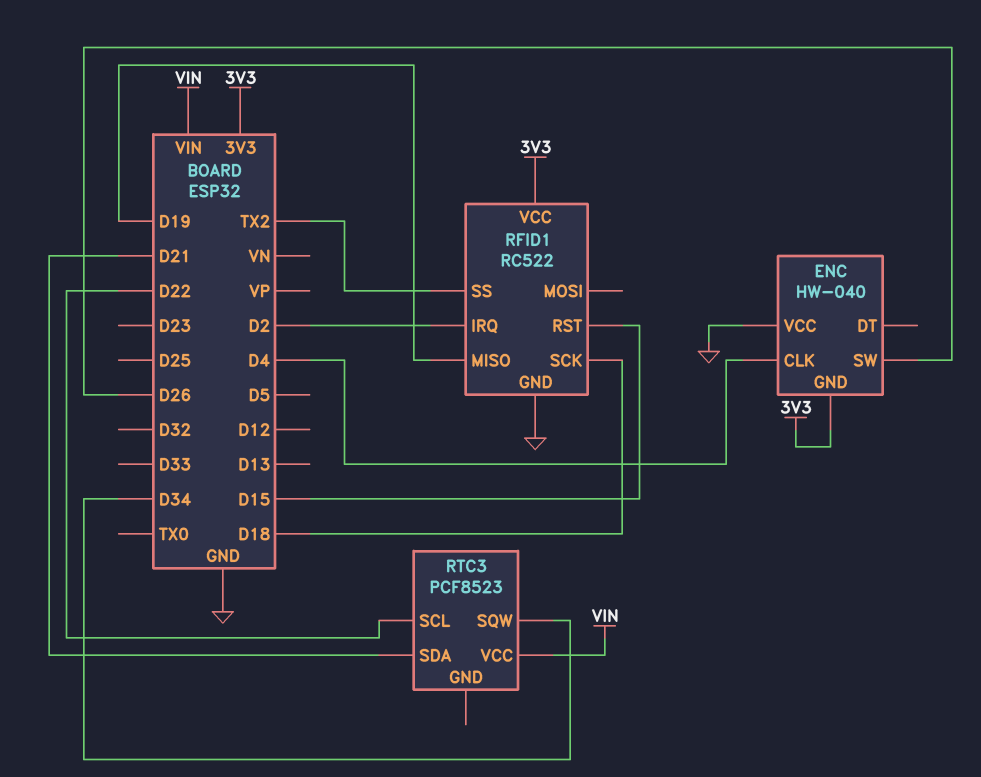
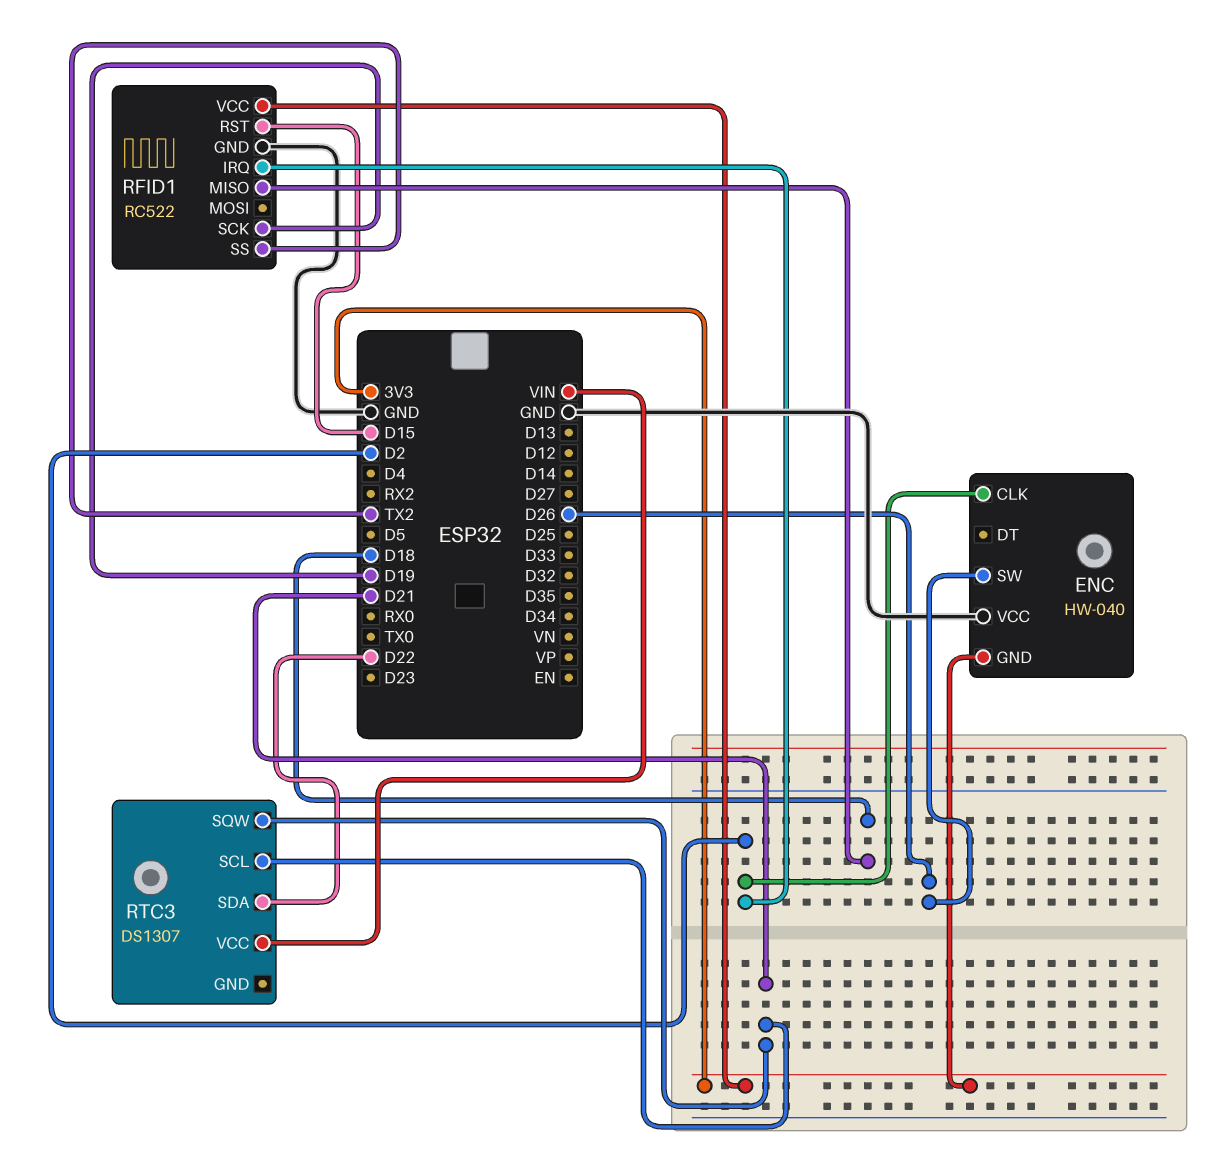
ENC pin CLK: D4 -> D2
RFID1 pin MISO: D19 -> D18
RFID1 pin SCK: D18 -> D19
RTC3: PCF8523 -> DS1307
RTC3 pin SCL: D22 -> D21
RTC3 pin SDA: D21 -> D22
RTC3 pin SQW: D34 -> D21

